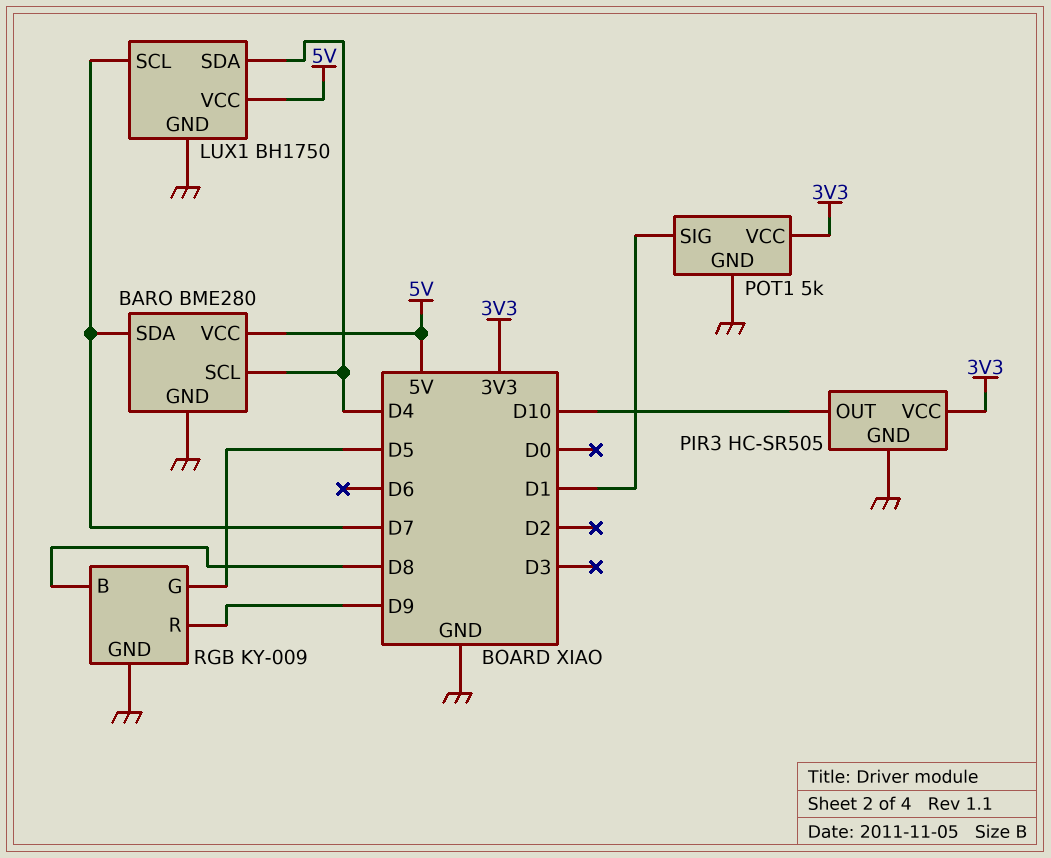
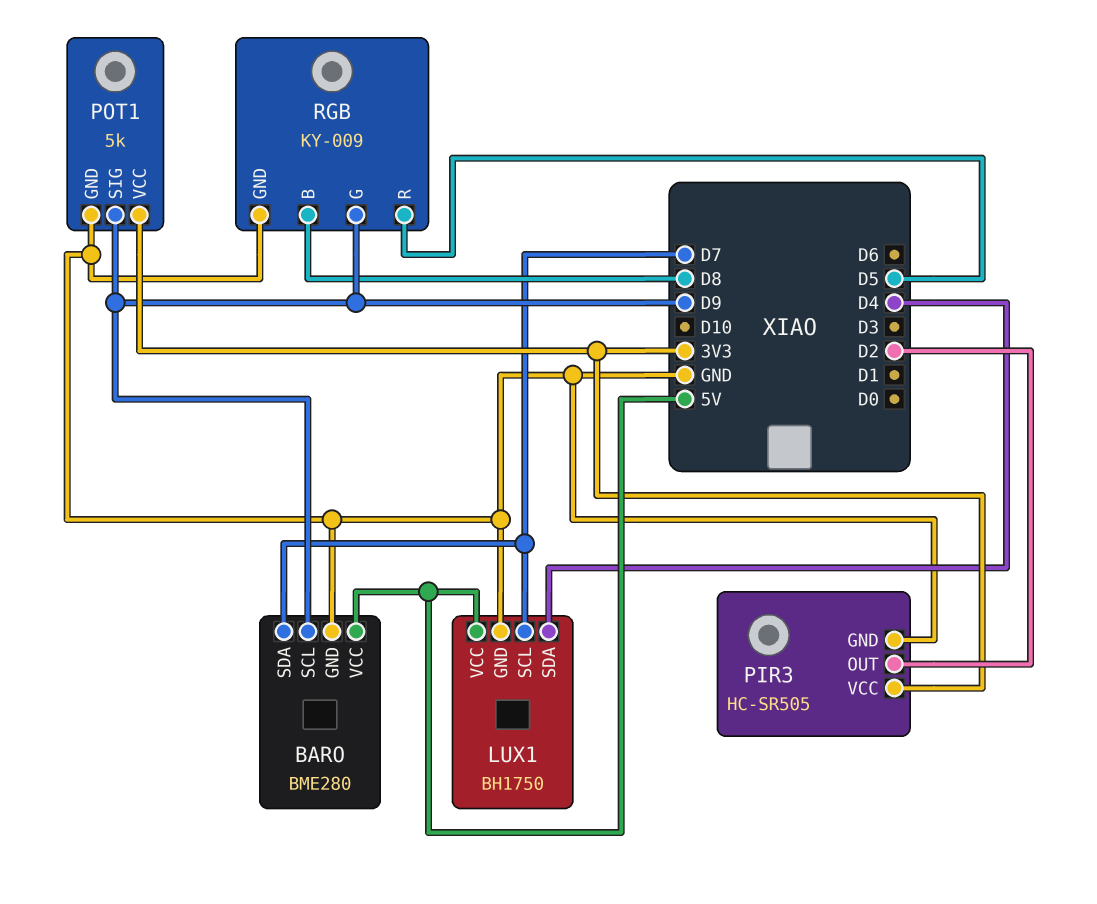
BARO pin SCL: D4 -> D9
PIR3 pin OUT: D10 -> D2
POT1 pin SIG: D1 -> D9
RGB pin G: D5 -> D9
RGB pin R: D9 -> D5

